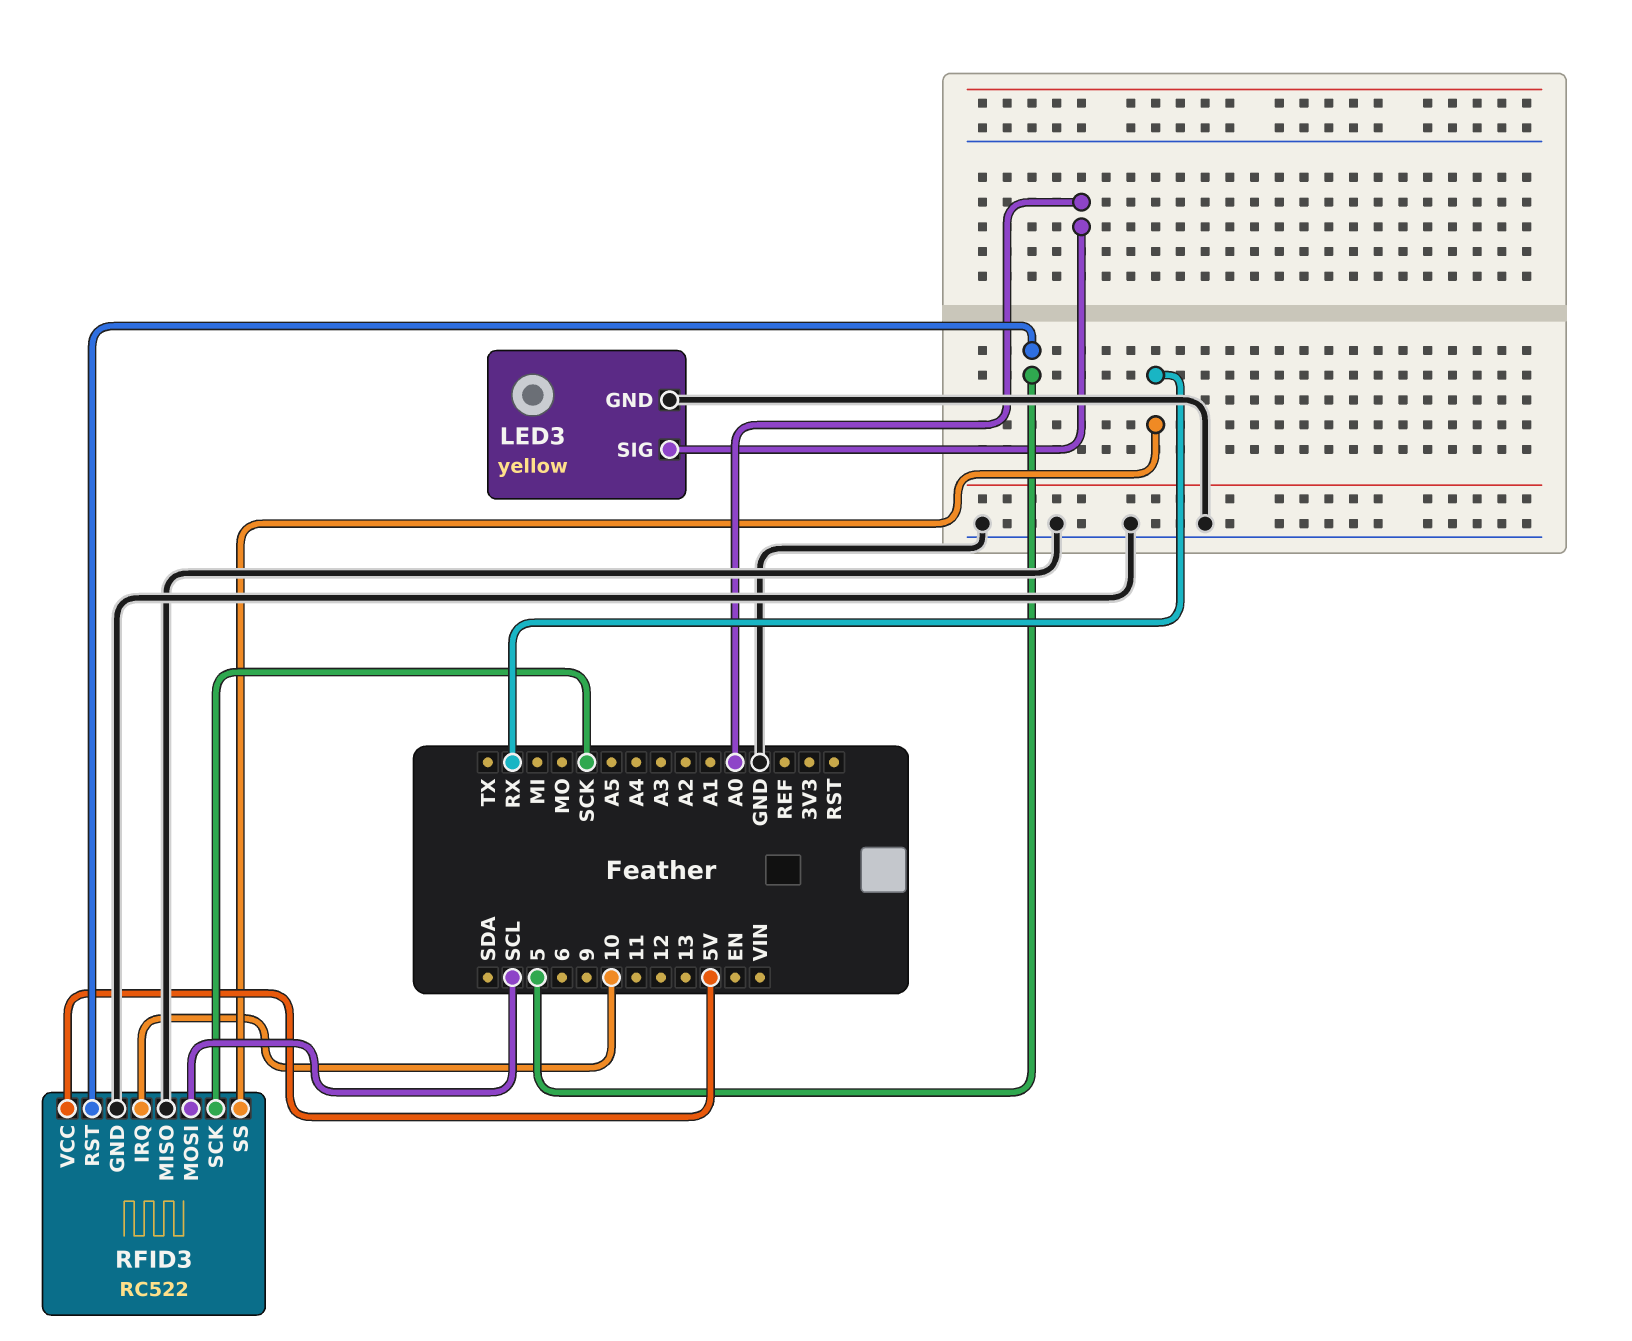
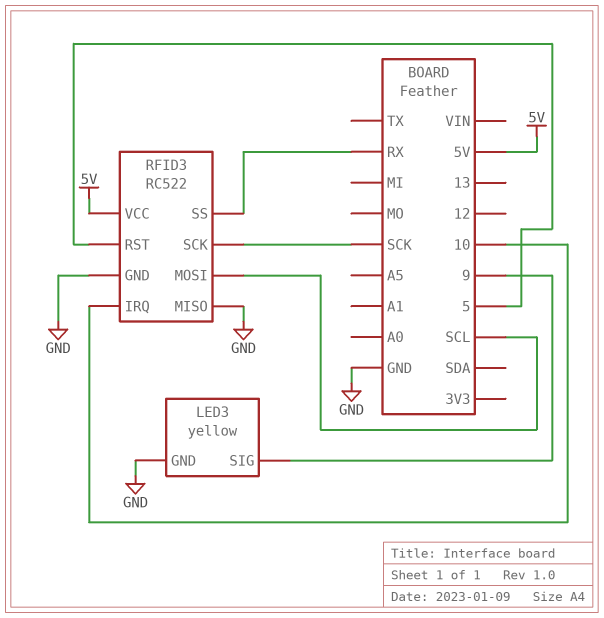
LED3 pin SIG: A0 -> 9

